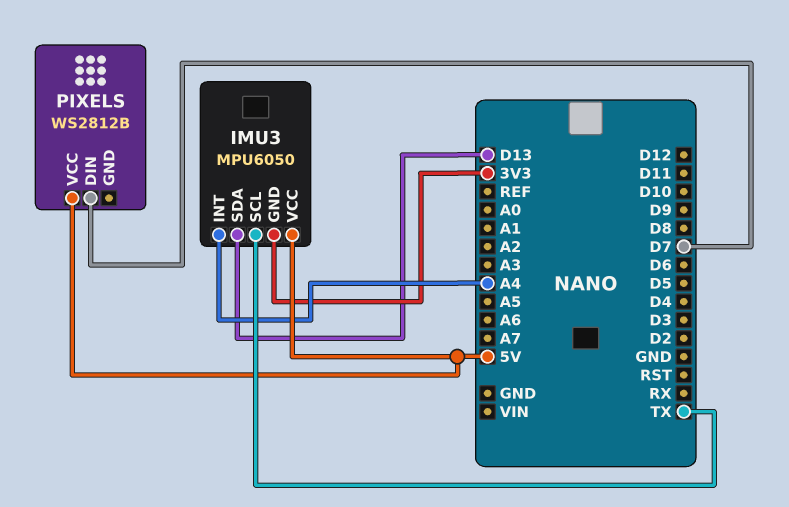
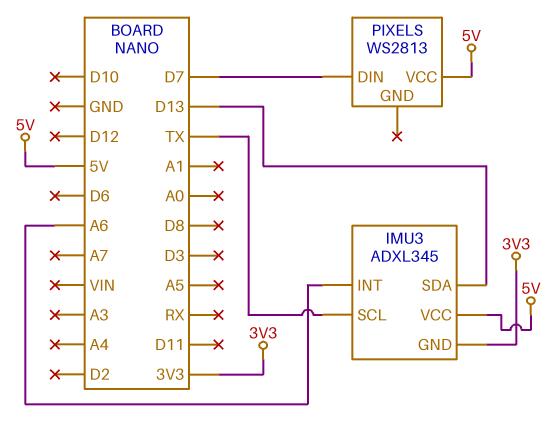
IMU3: MPU6050 -> ADXL345
IMU3 pin INT: A4 -> A6
PIXELS: WS2812B -> WS2813

